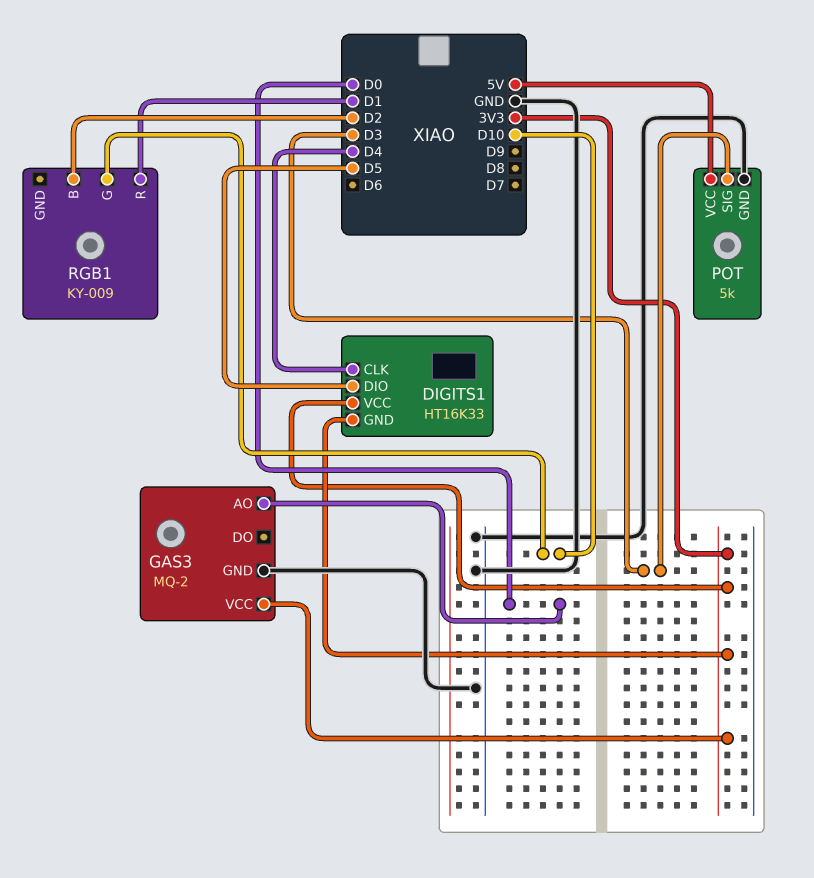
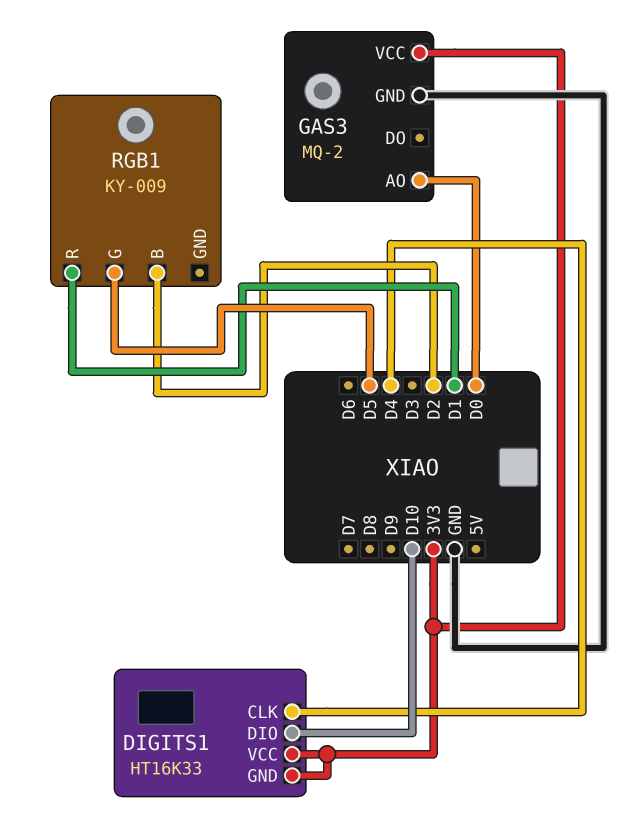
DIGITS1 pin DIO: D5 -> D10
POT: 5k -> none
POT pin GND: GND -> none
POT pin SIG: D3 -> none
POT pin VCC: 5V -> none
RGB1 pin G: D10 -> D5

